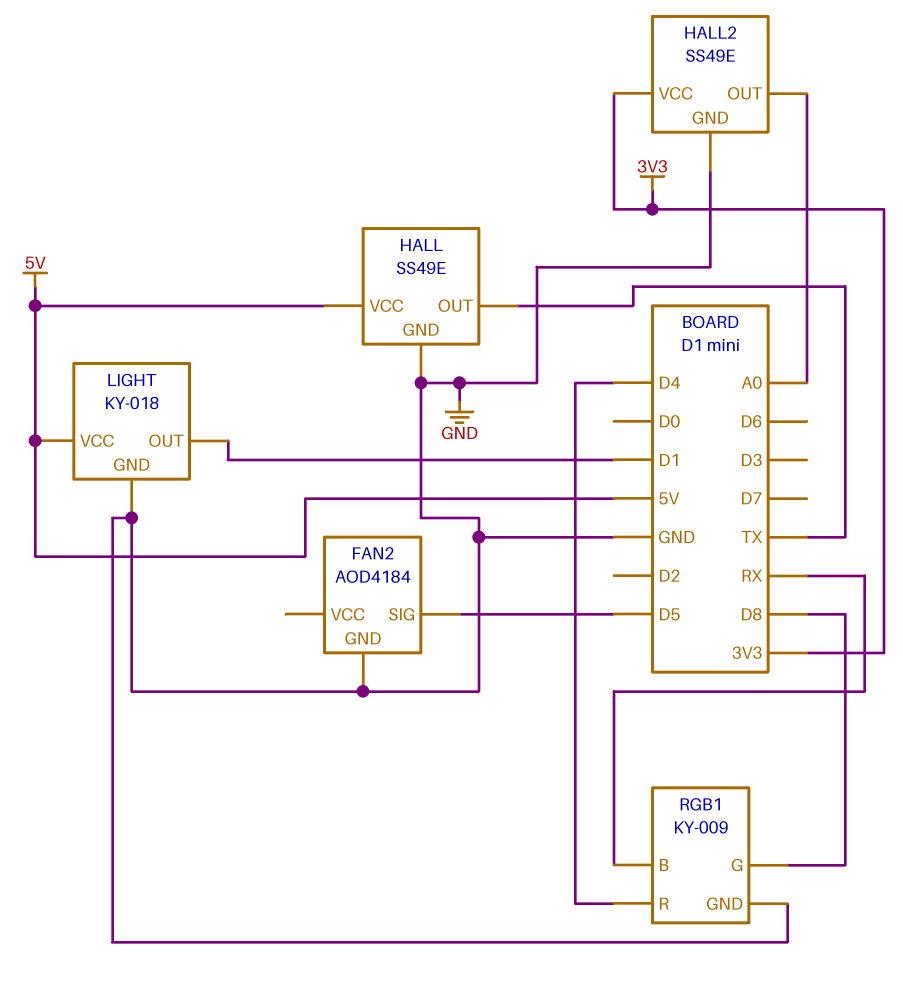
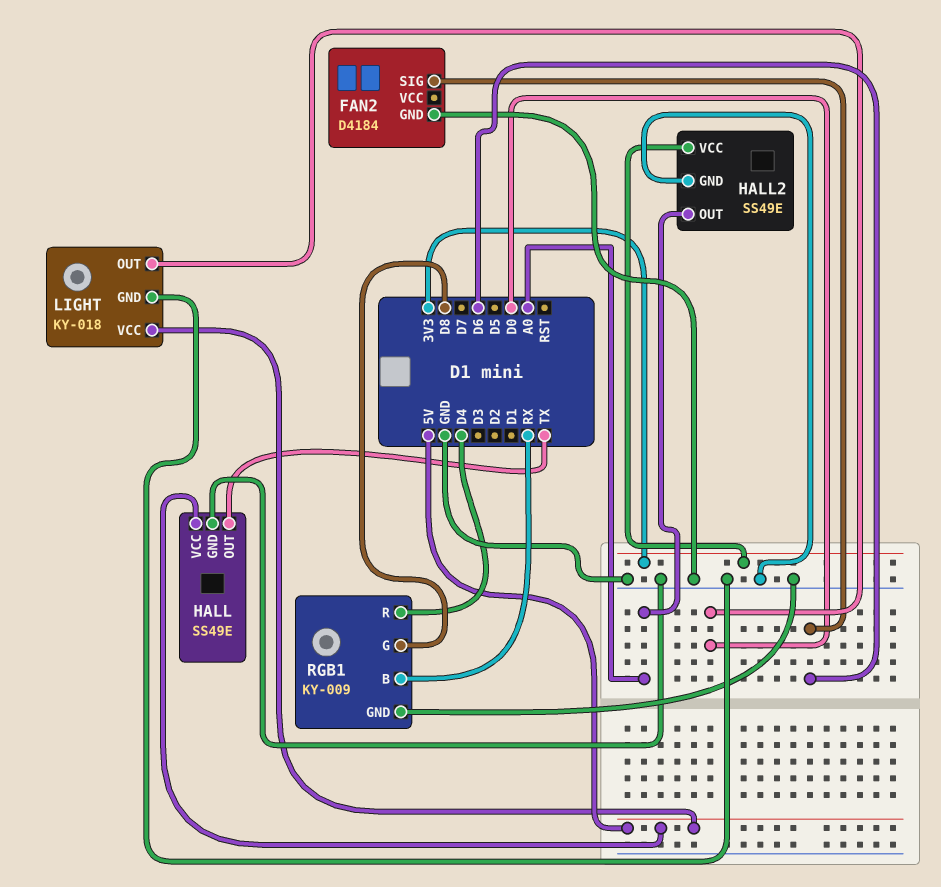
FAN2: AOD4184 -> D4184
FAN2 pin SIG: D5 -> D6
LIGHT pin OUT: D1 -> D0

